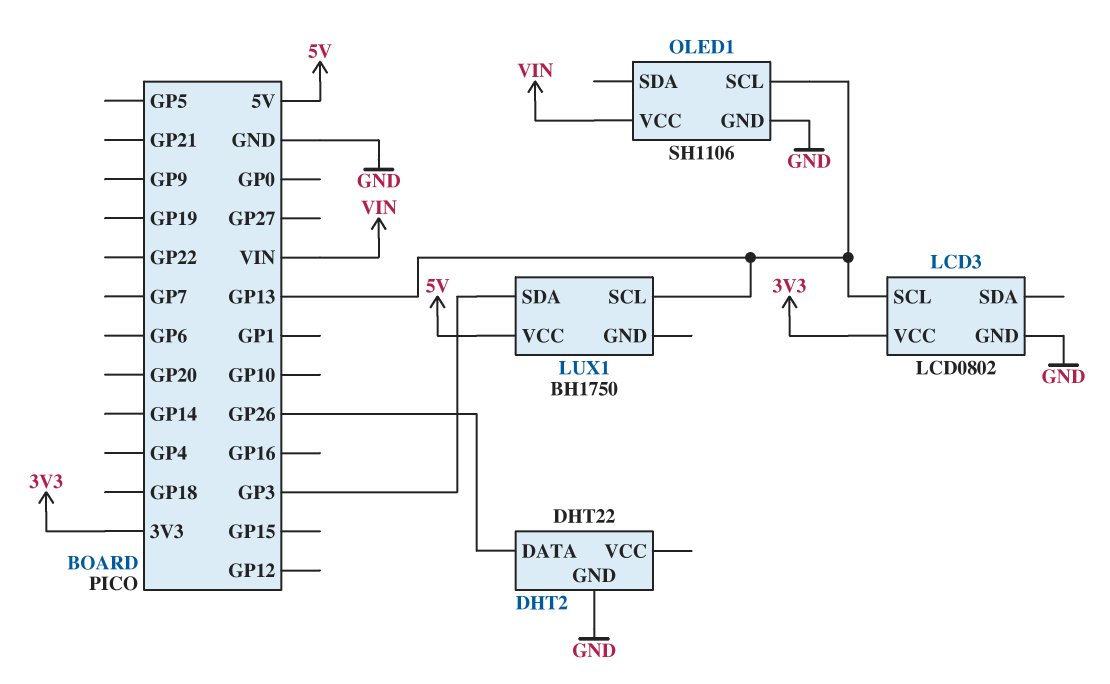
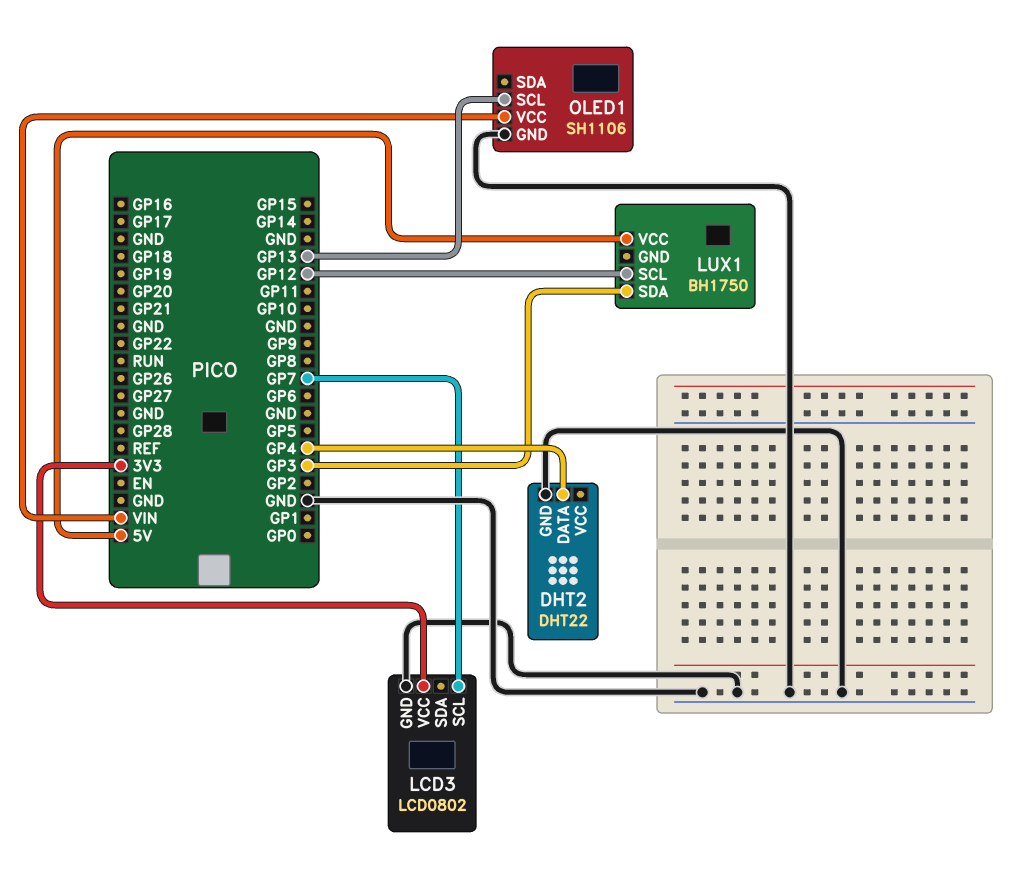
DHT2 pin DATA: GP26 -> GP4
LCD3 pin SCL: GP13 -> GP7
LUX1 pin SCL: GP13 -> GP12

